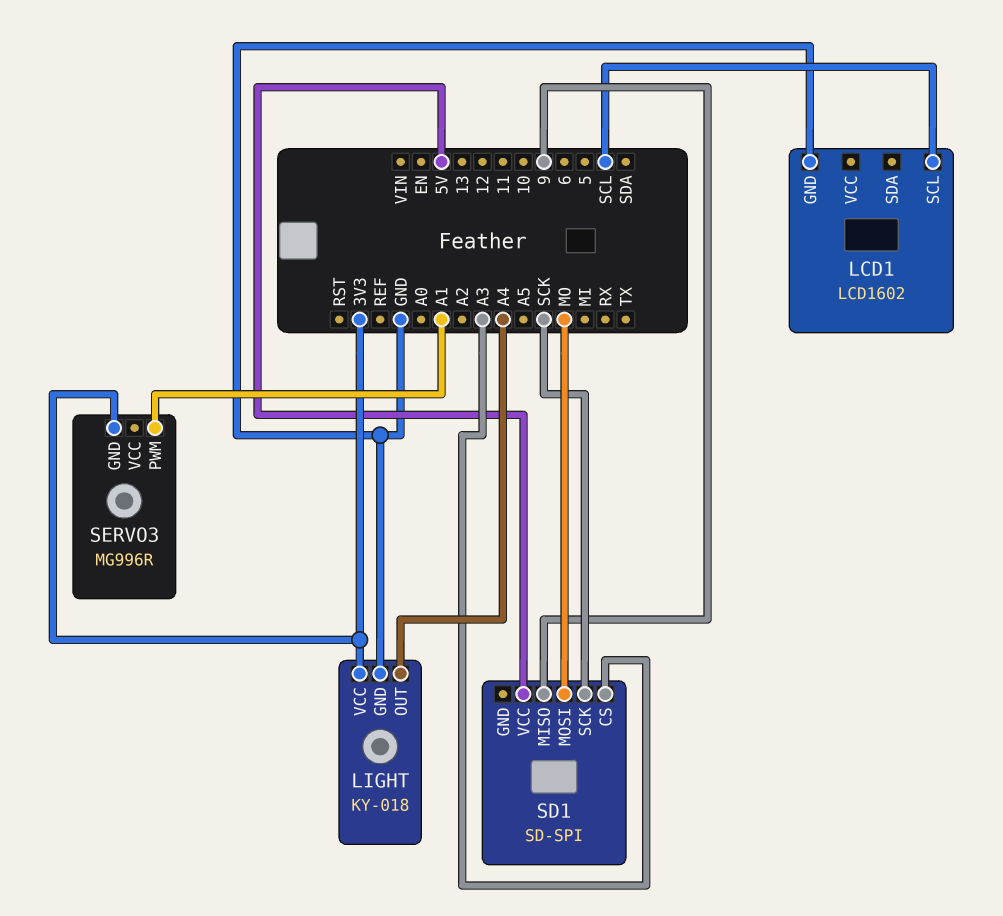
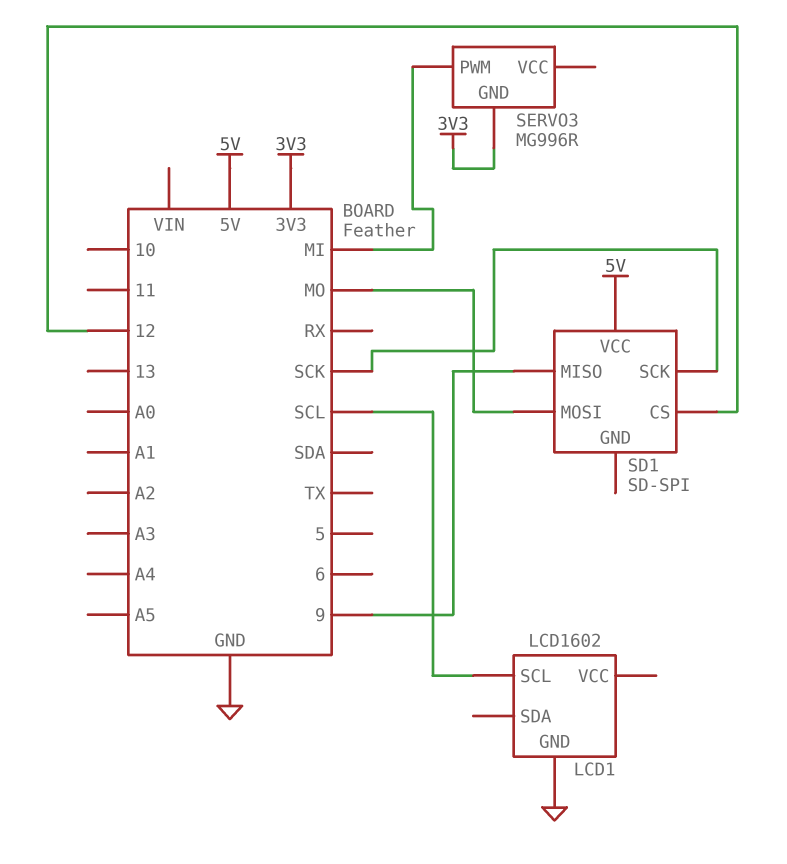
LIGHT: KY-018 -> none
LIGHT pin GND: GND -> none
LIGHT pin OUT: A4 -> none
LIGHT pin VCC: 3V3 -> none
SD1 pin CS: A3 -> 12
SERVO3 pin PWM: A1 -> MI

